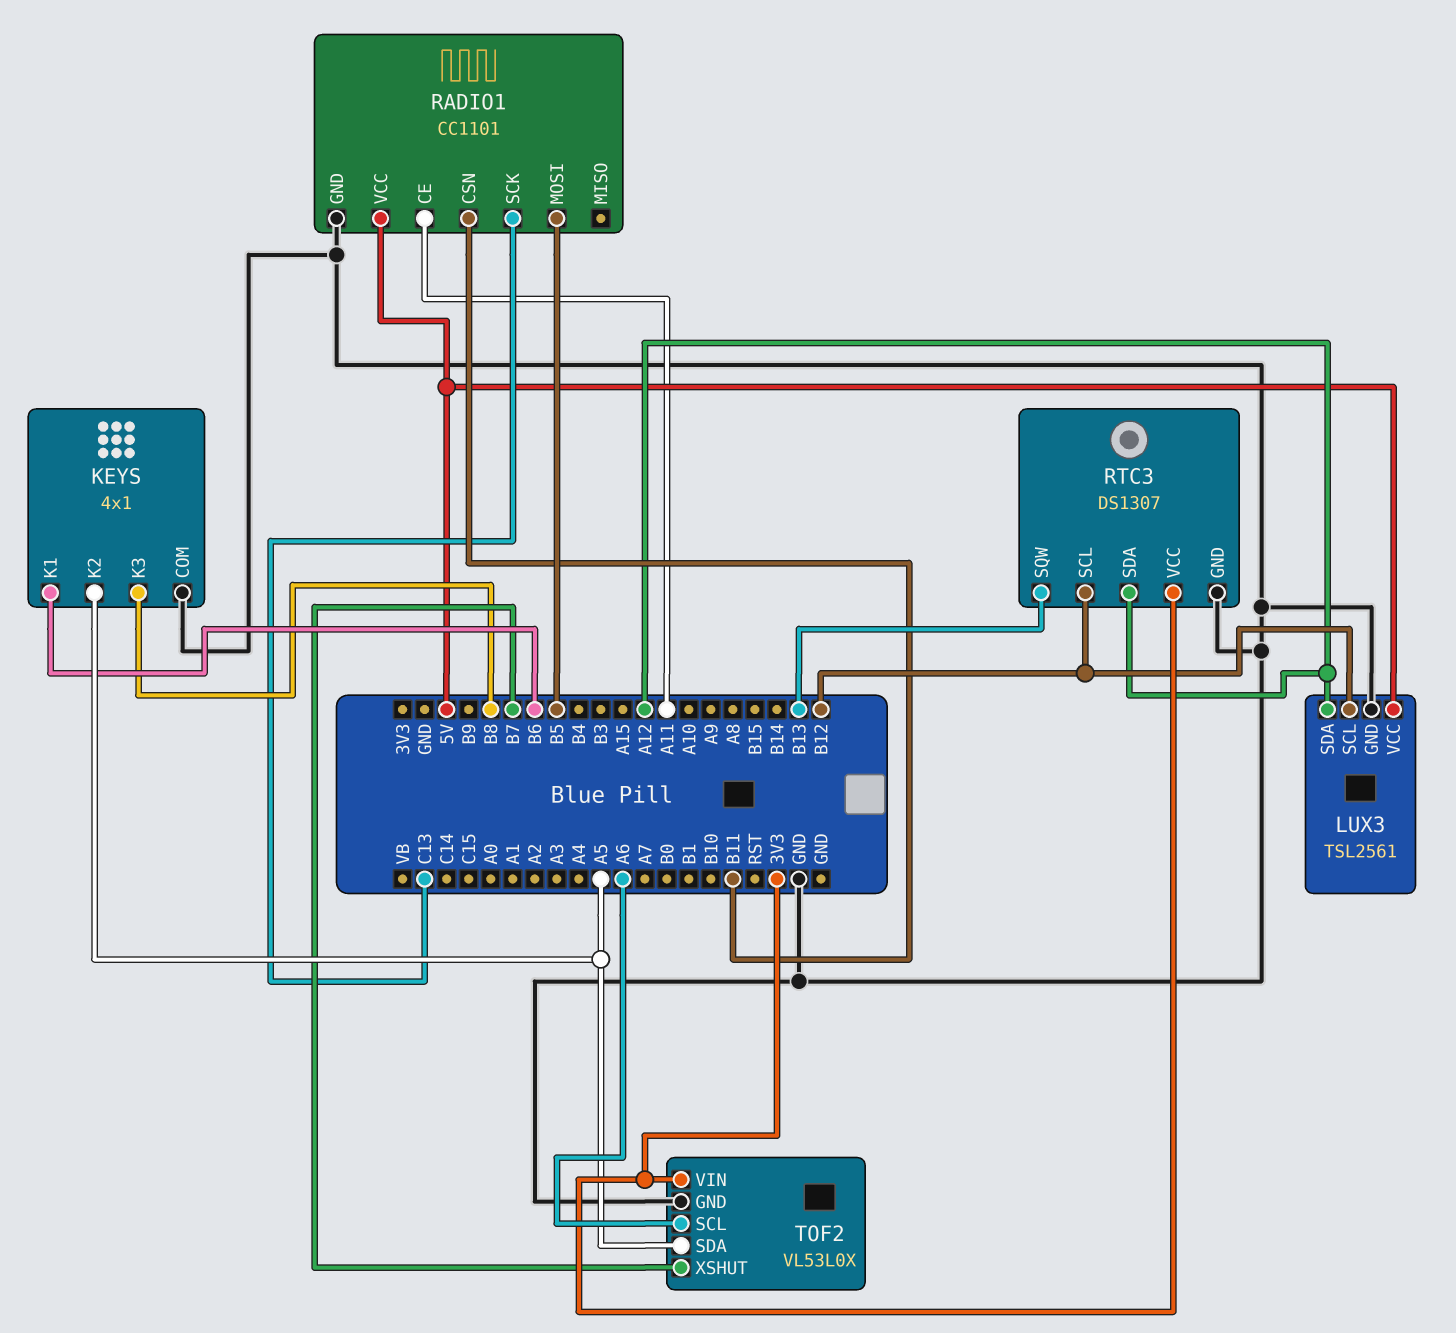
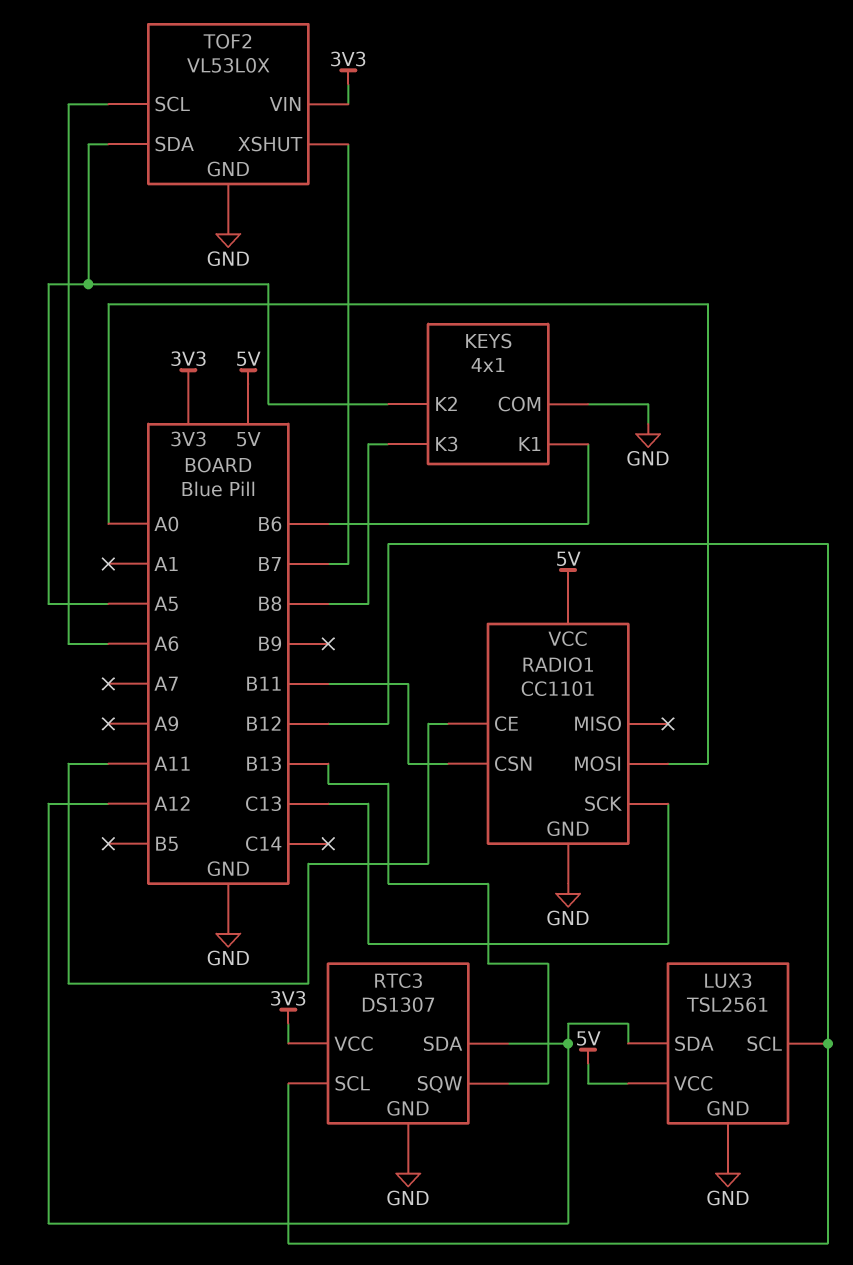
RADIO1 pin MOSI: B5 -> A0

